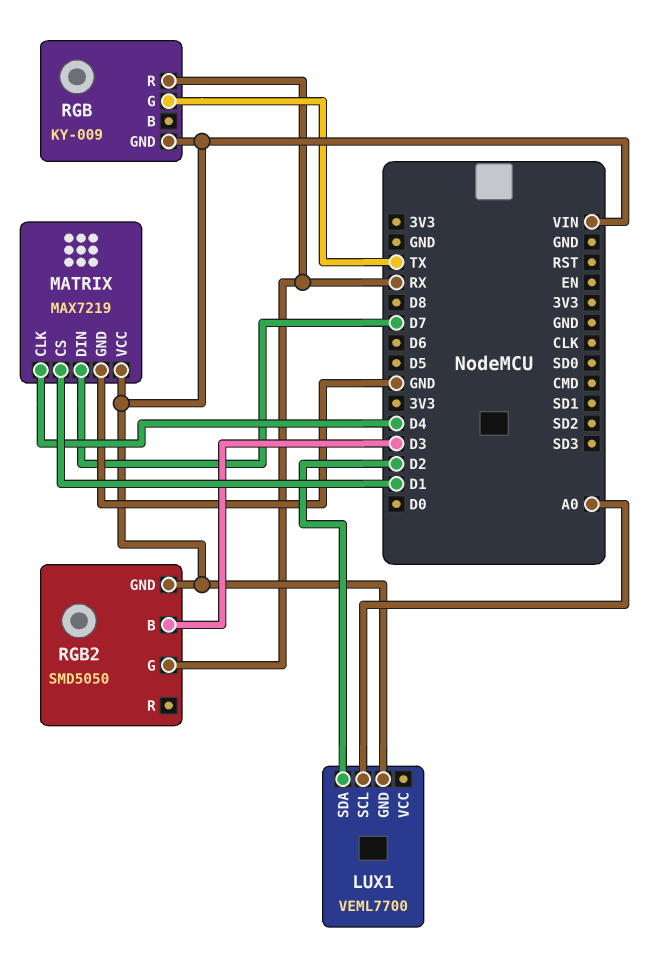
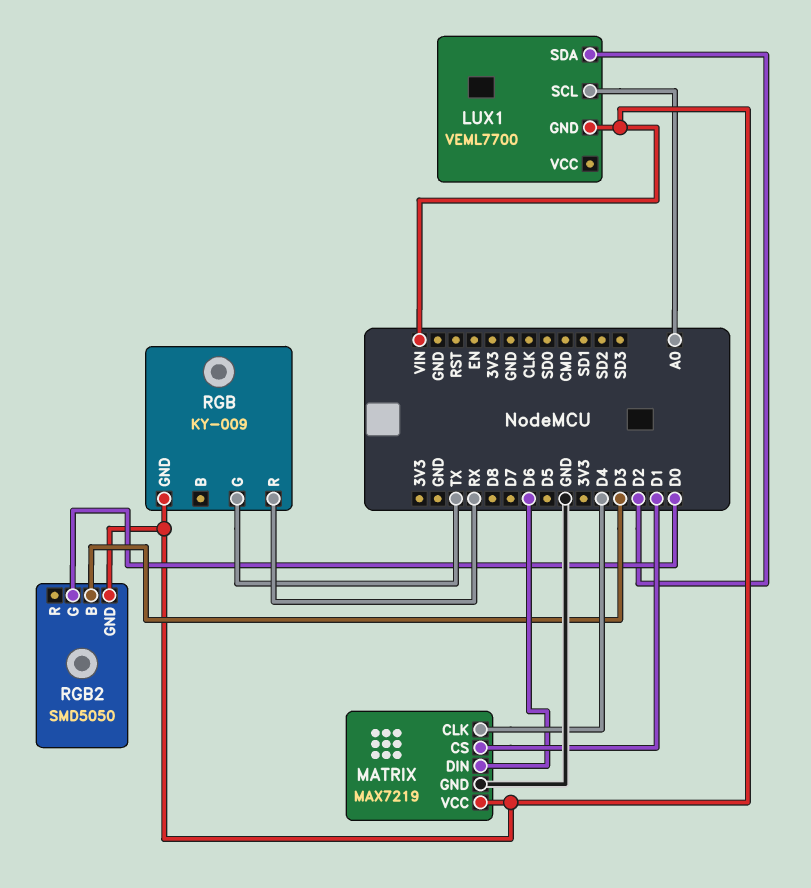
MATRIX pin DIN: D7 -> D6
RGB2 pin G: RX -> D0

